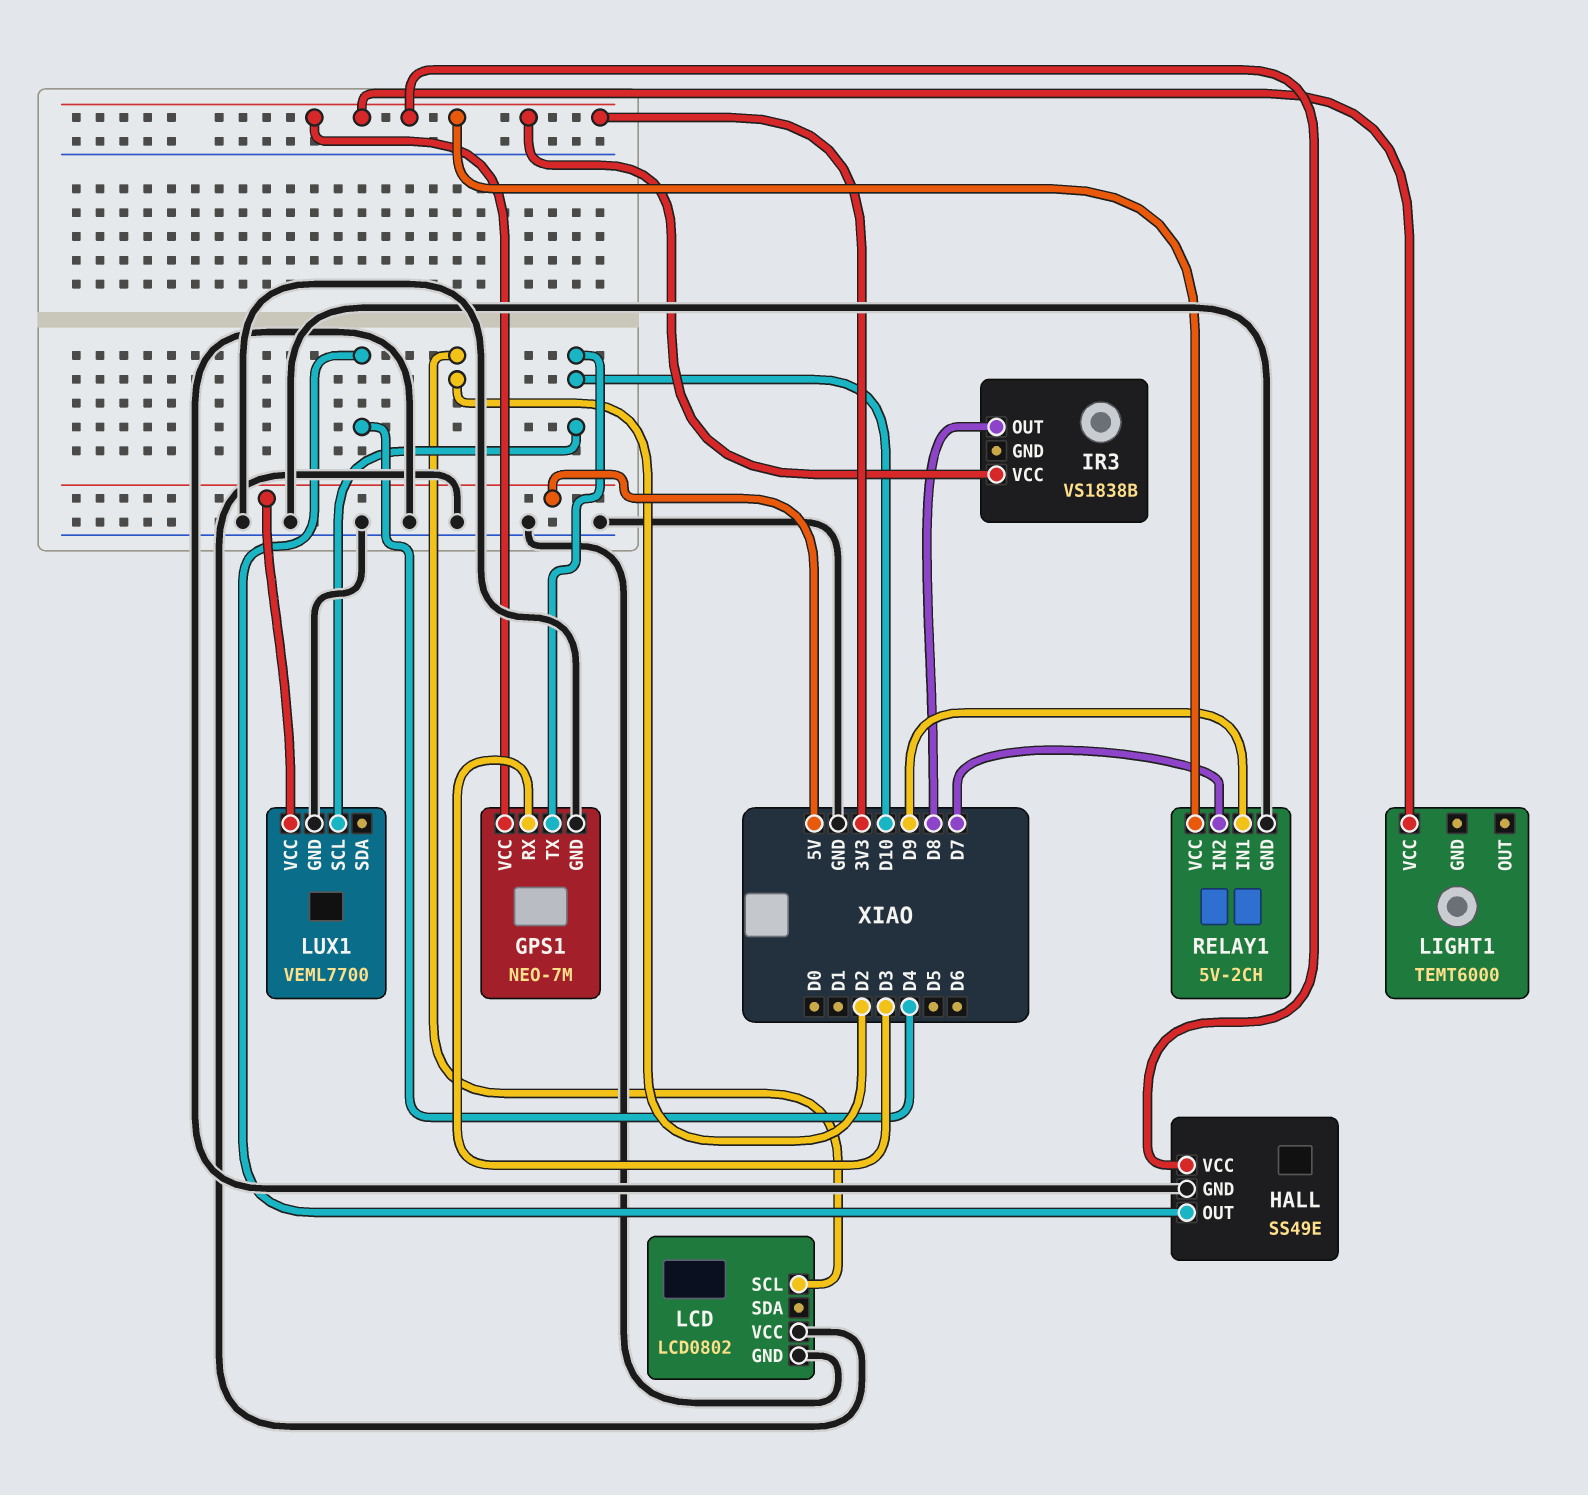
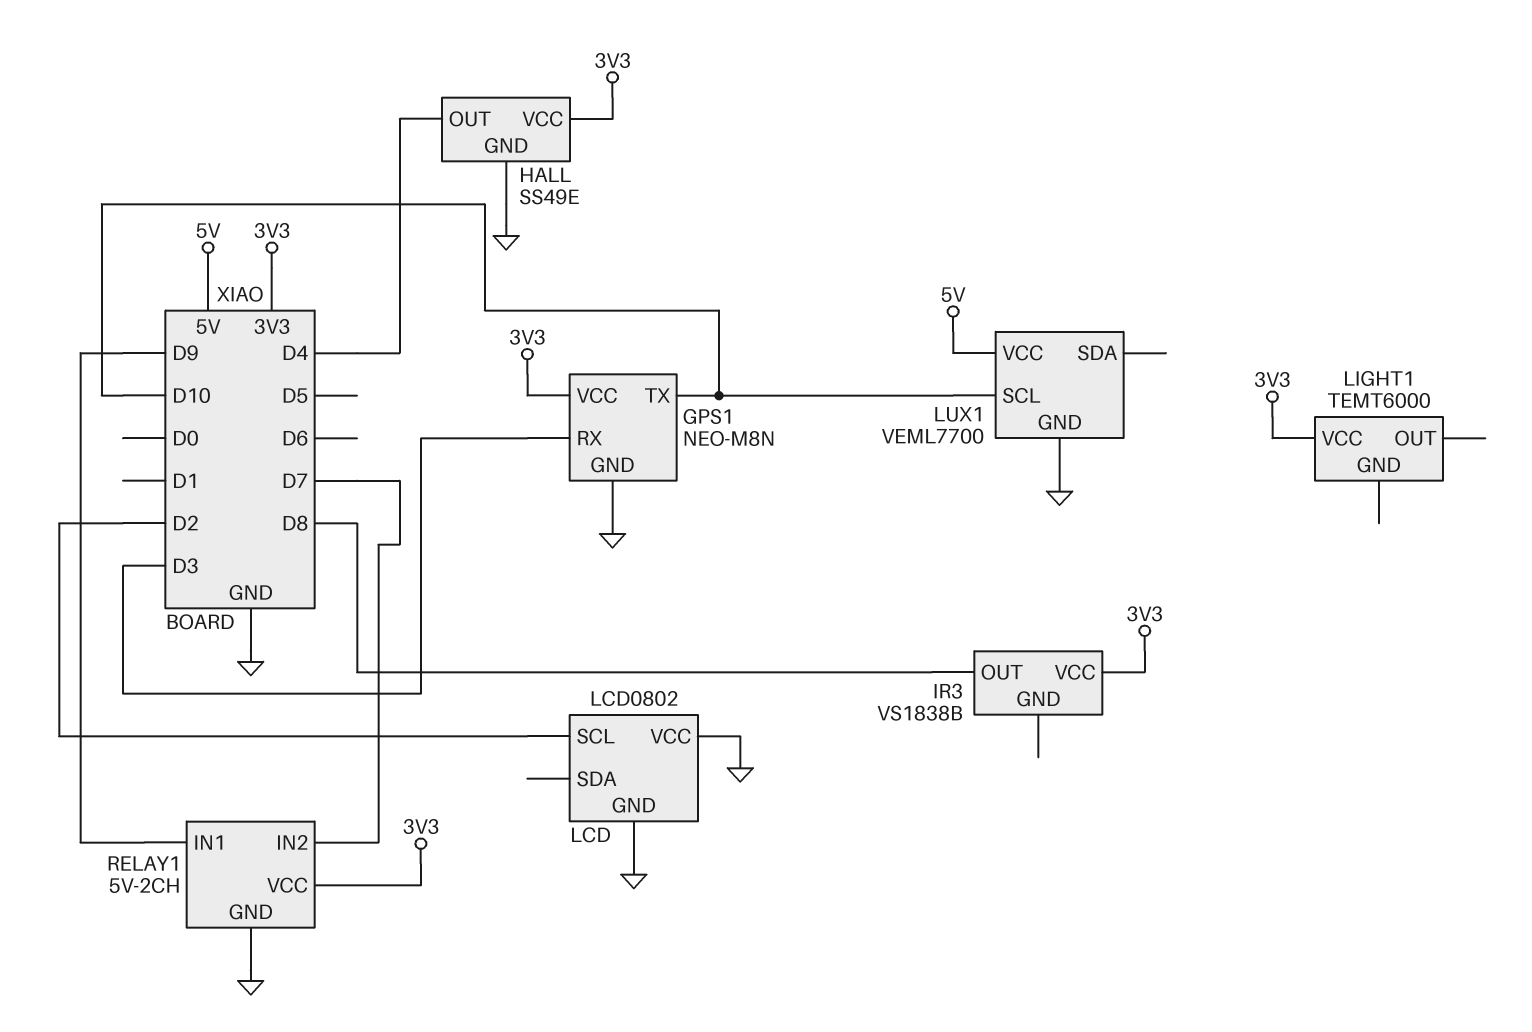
GPS1: NEO-7M -> NEO-M8N

